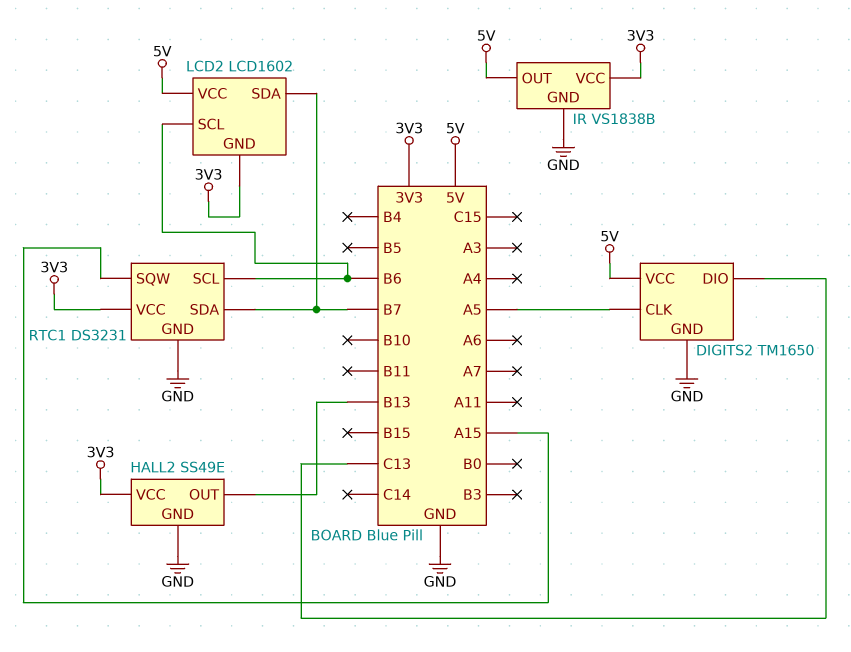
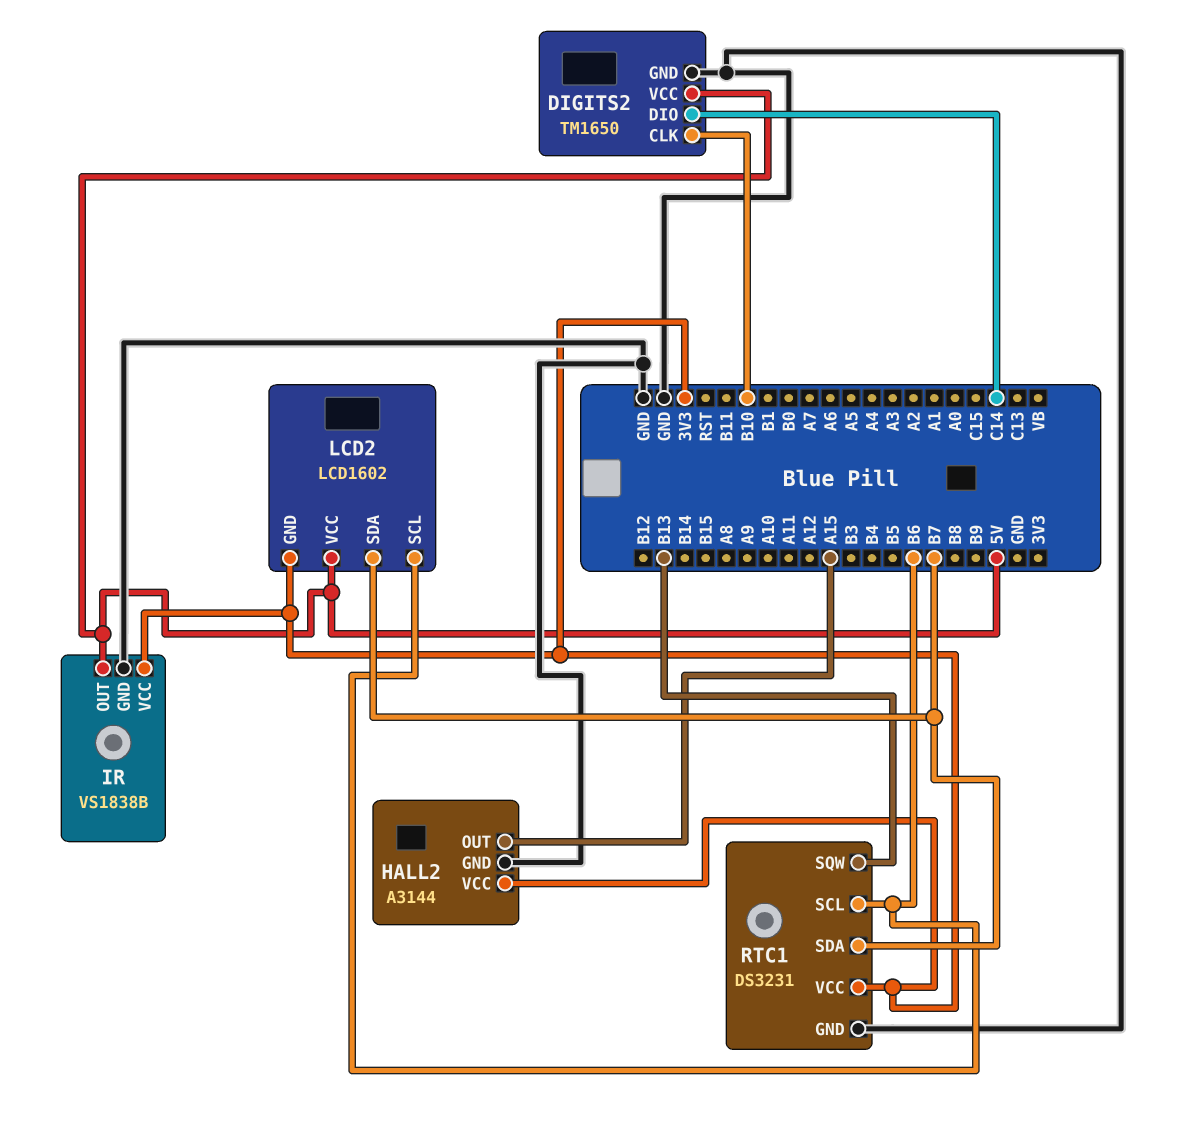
DIGITS2 pin CLK: A5 -> B10
DIGITS2 pin DIO: C13 -> C14
HALL2: SS49E -> A3144
HALL2 pin OUT: B13 -> A15
RTC1 pin SQW: A15 -> B13

